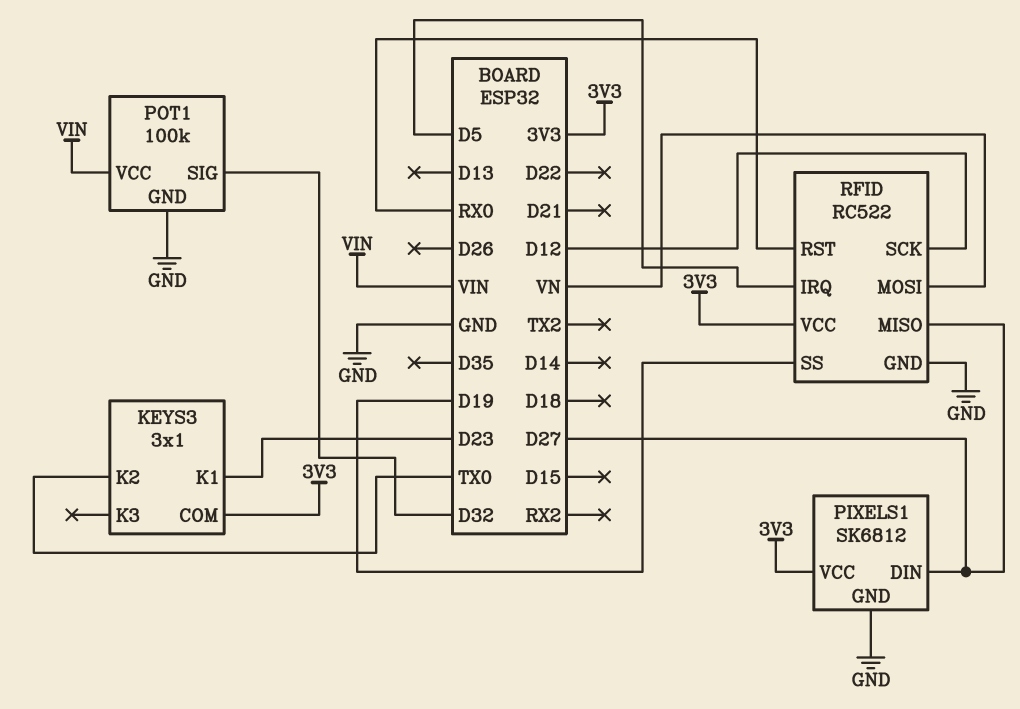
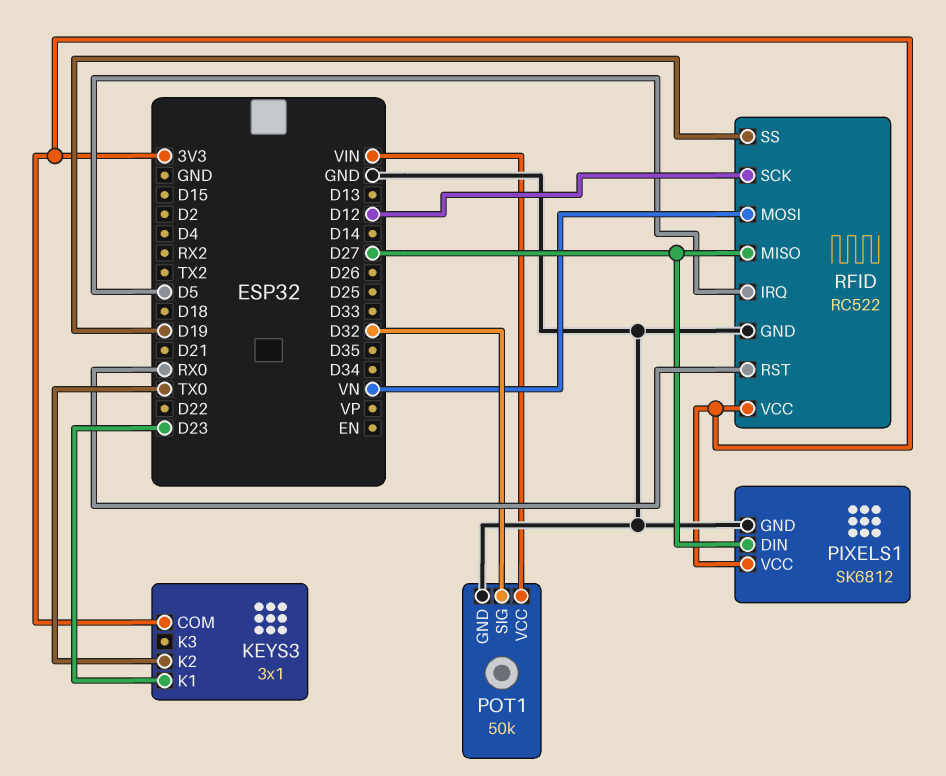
POT1: 100k -> 50k

